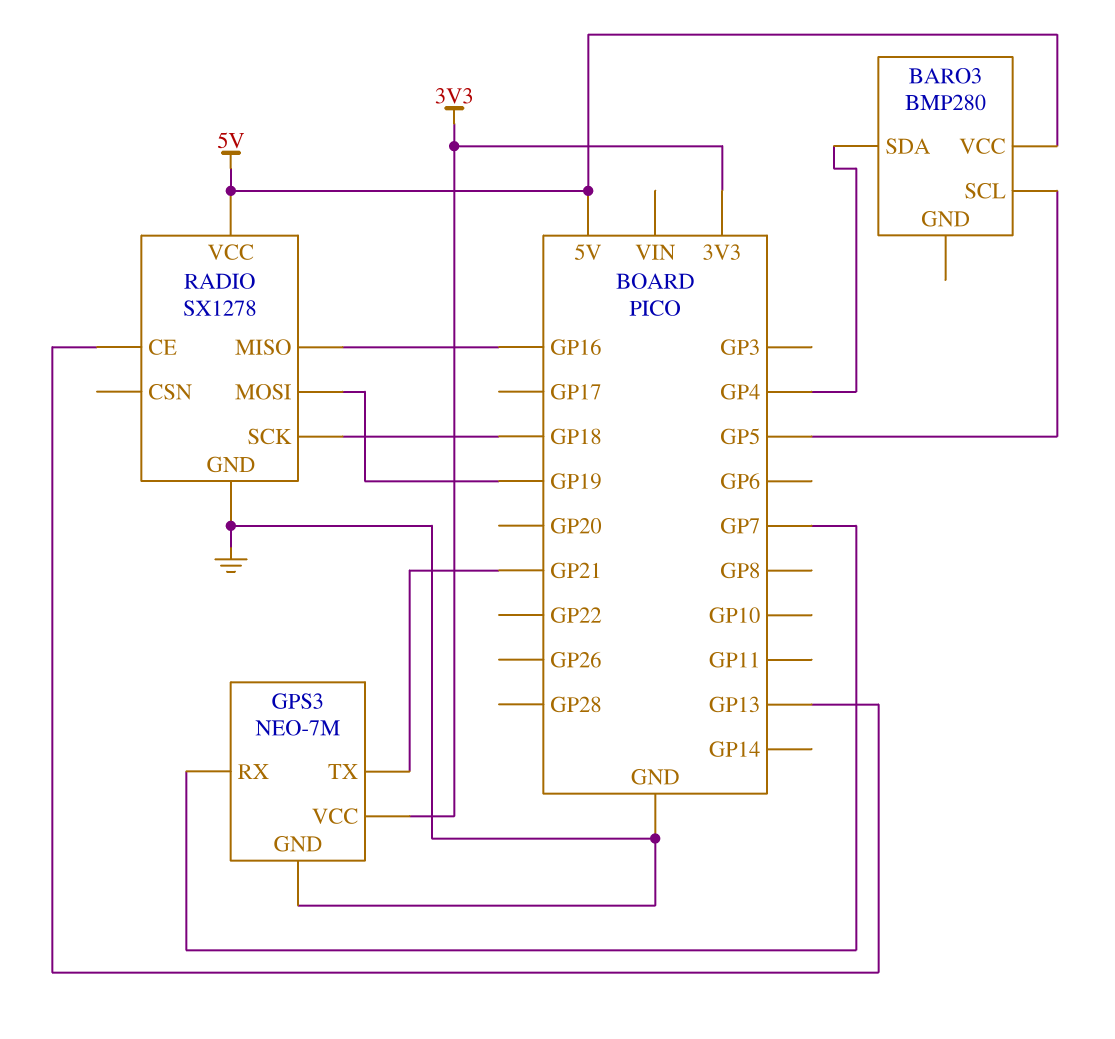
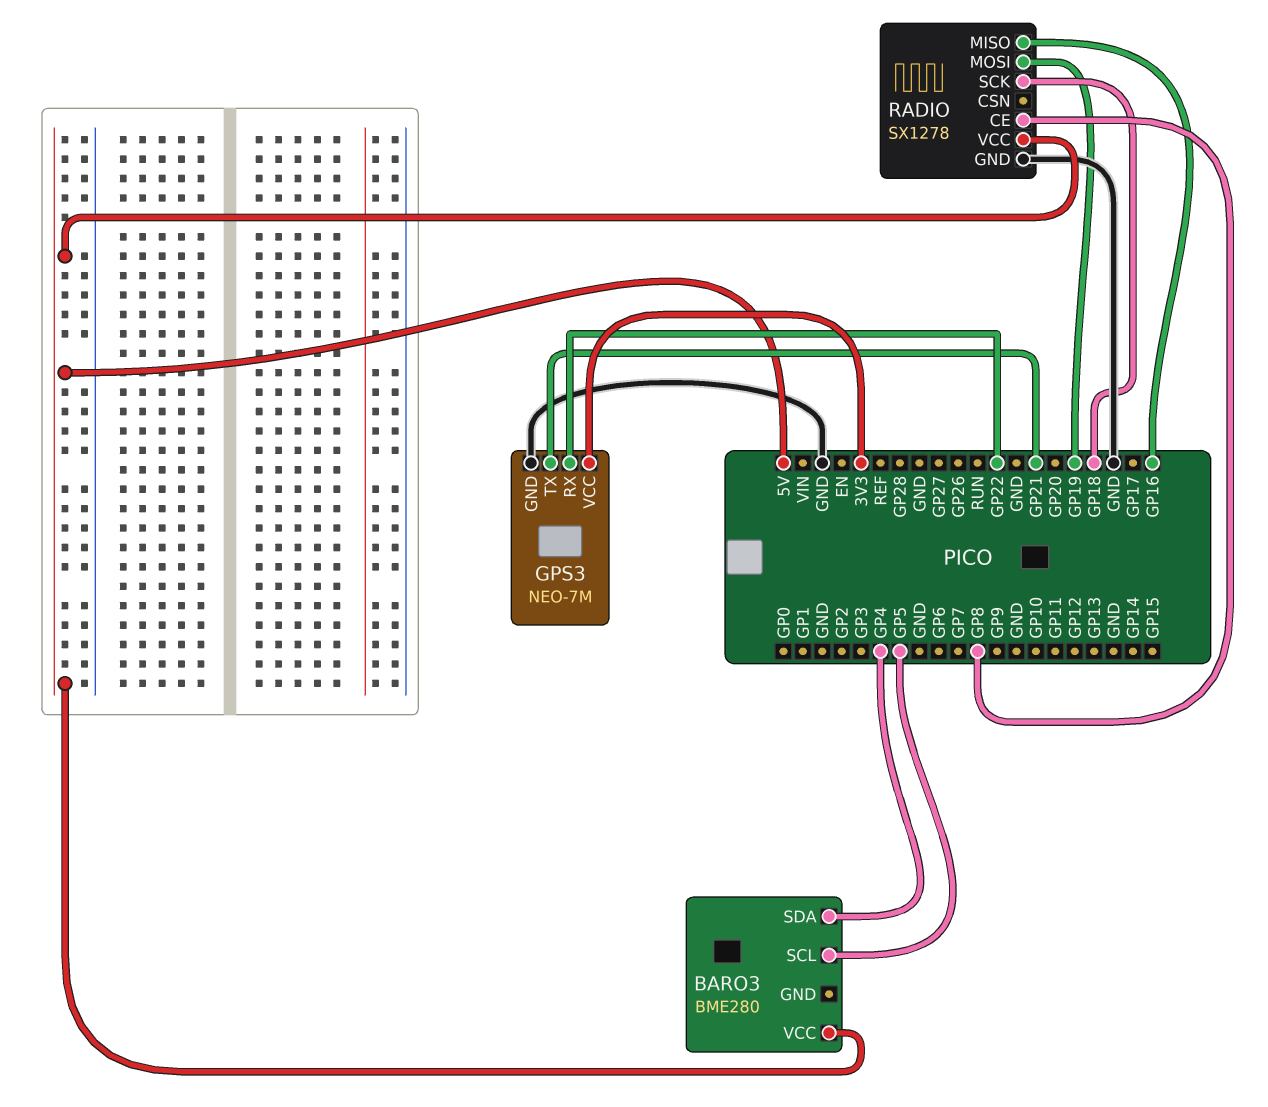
BARO3: BMP280 -> BME280
GPS3 pin RX: GP7 -> GP22
RADIO pin CE: GP13 -> GP8

